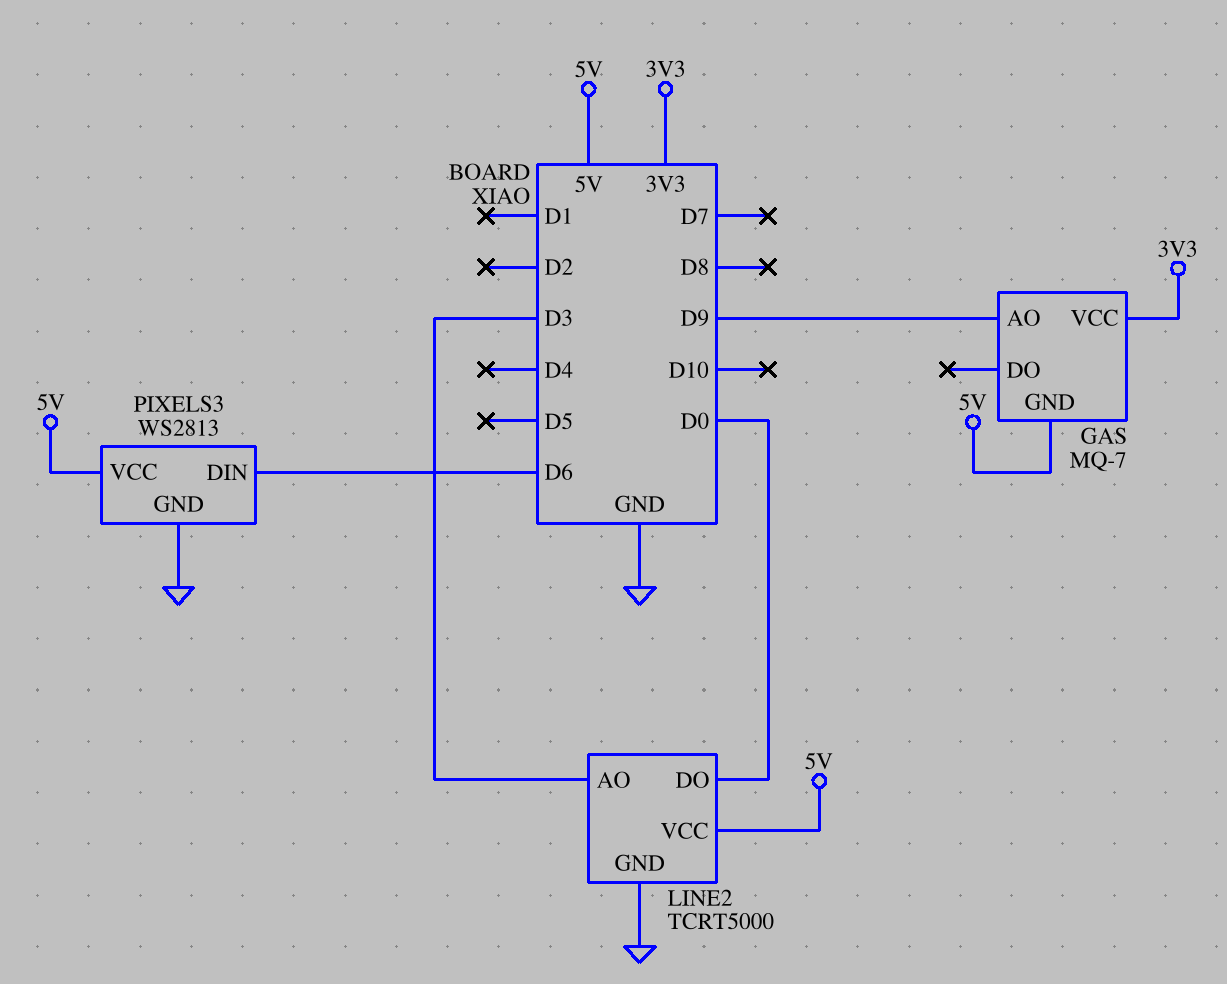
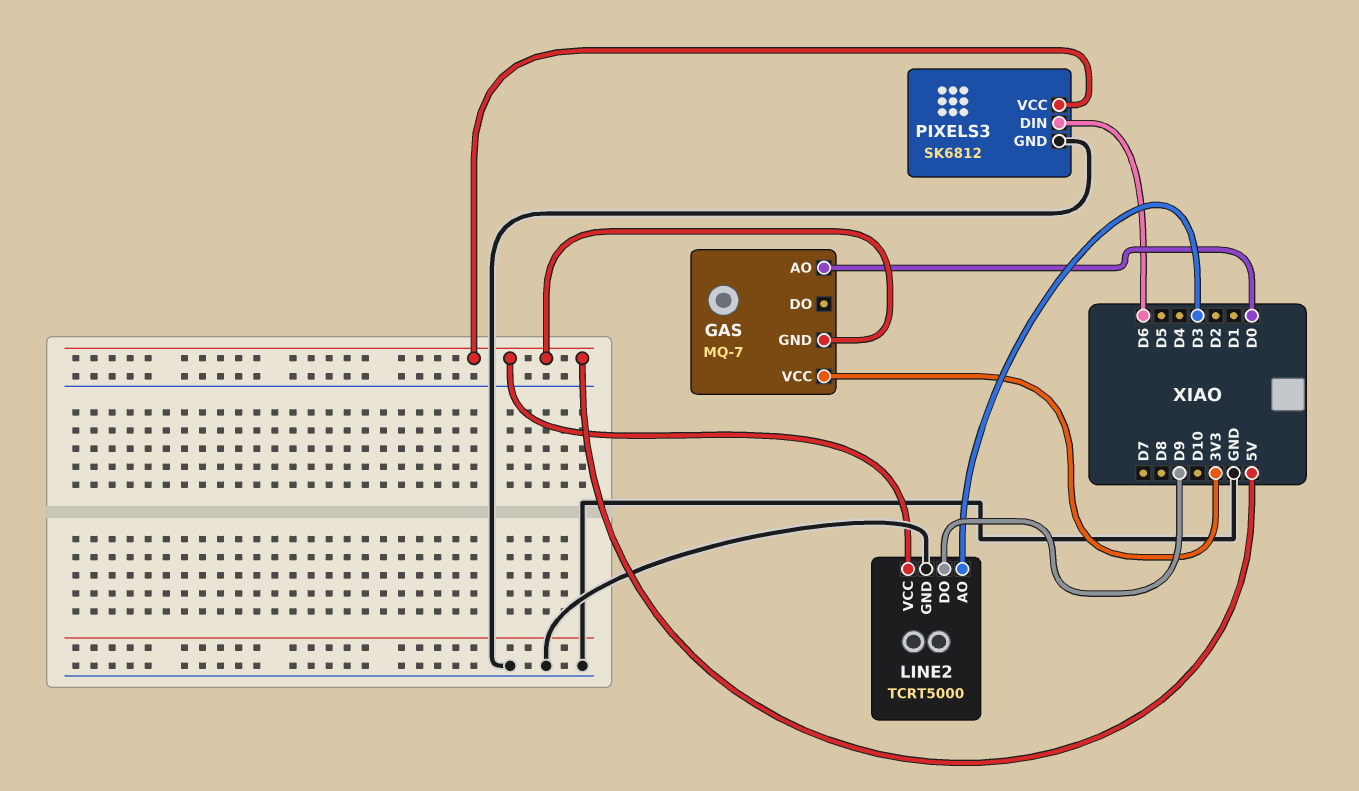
GAS pin AO: D9 -> D0
LINE2 pin DO: D0 -> D9
PIXELS3: WS2813 -> SK6812

